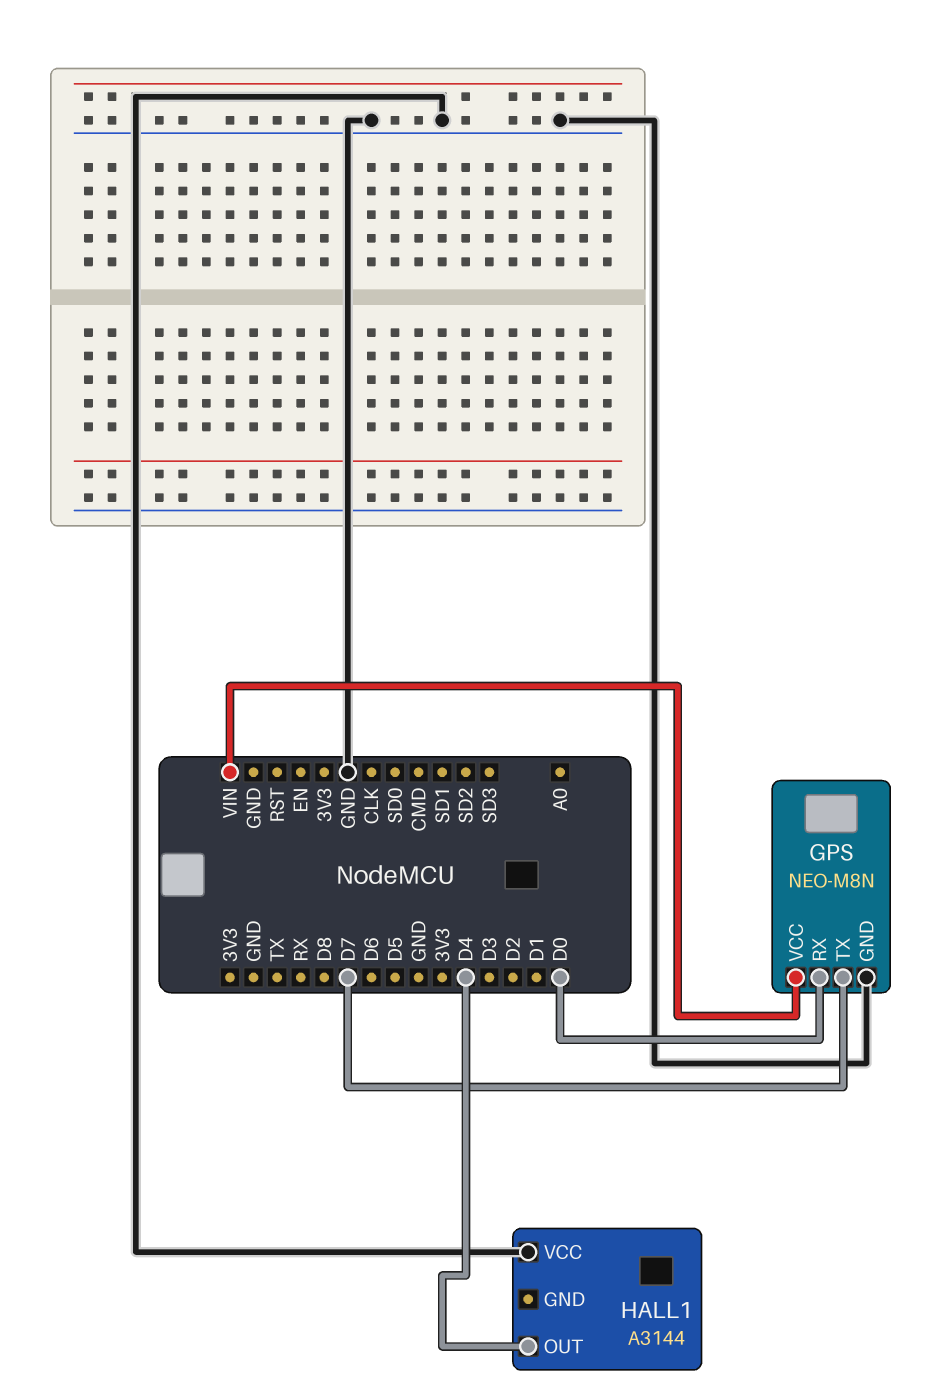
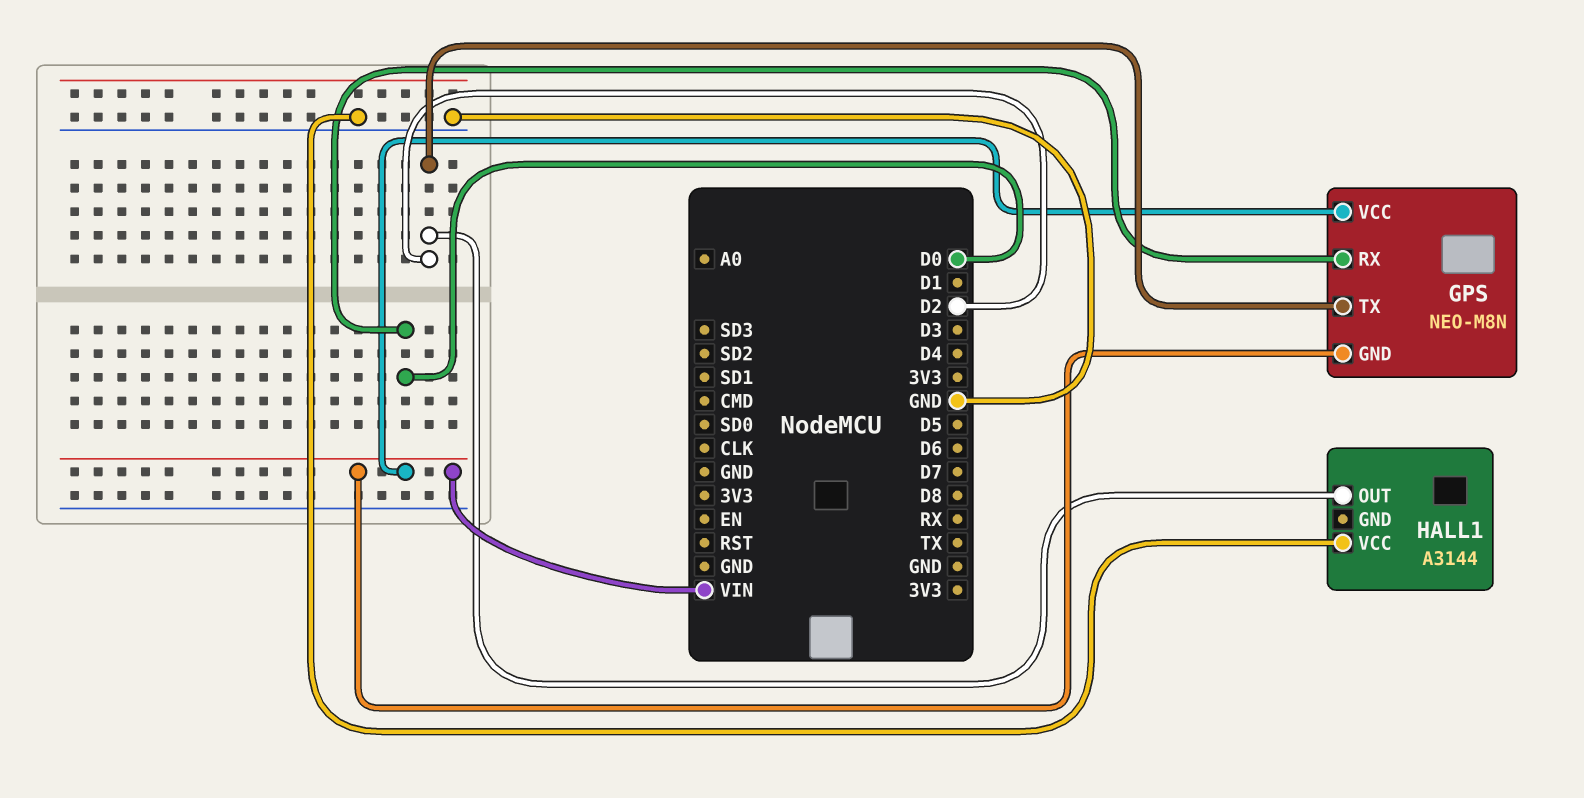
GPS pin GND: GND -> VIN
GPS pin TX: D7 -> D2
HALL1 pin OUT: D4 -> D2

